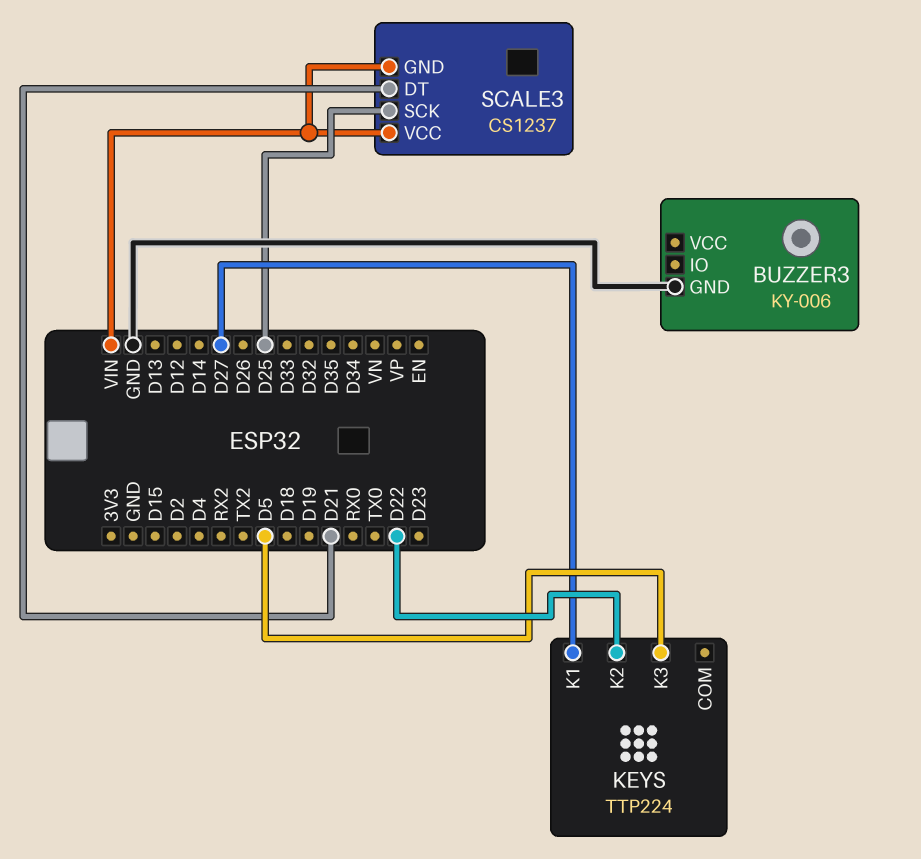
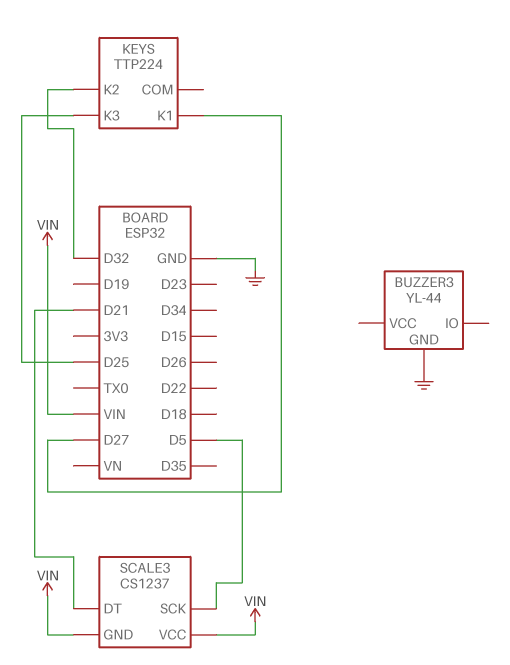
BUZZER3: KY-006 -> YL-44
KEYS pin K2: D22 -> D32
KEYS pin K3: D5 -> D25
SCALE3 pin SCK: D25 -> D5

